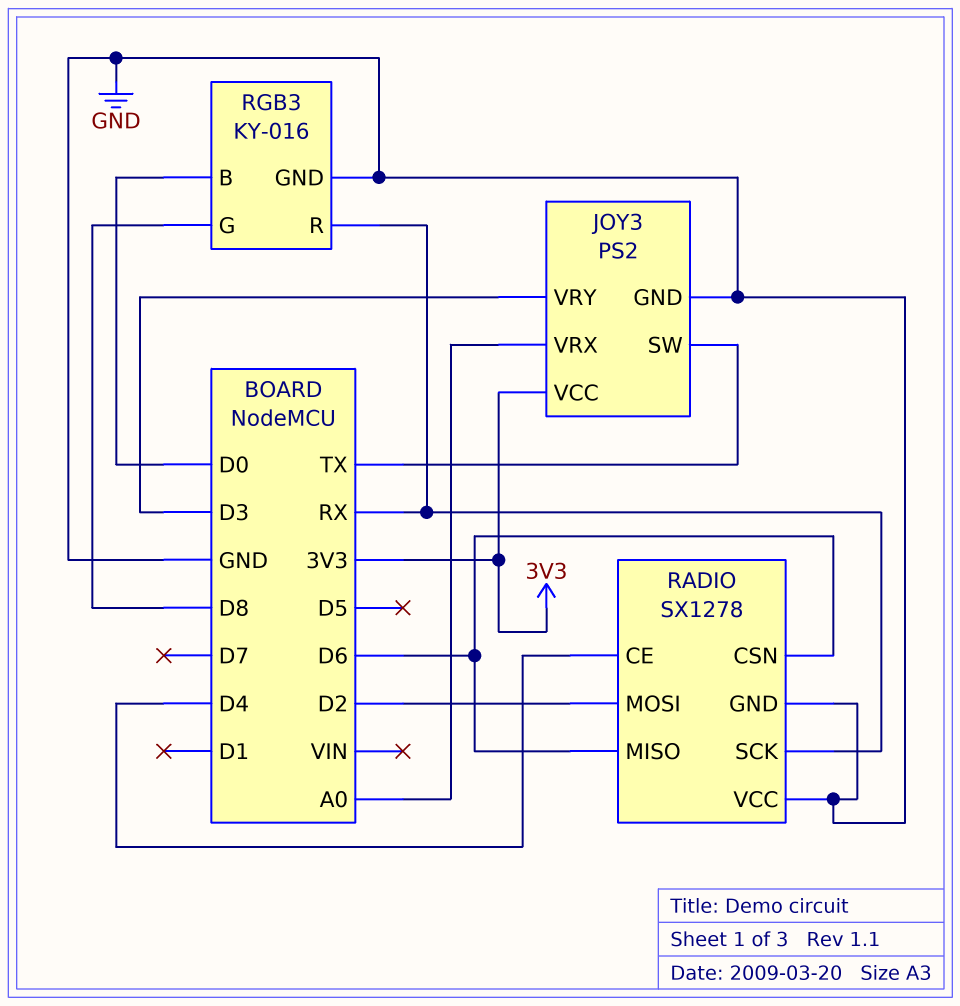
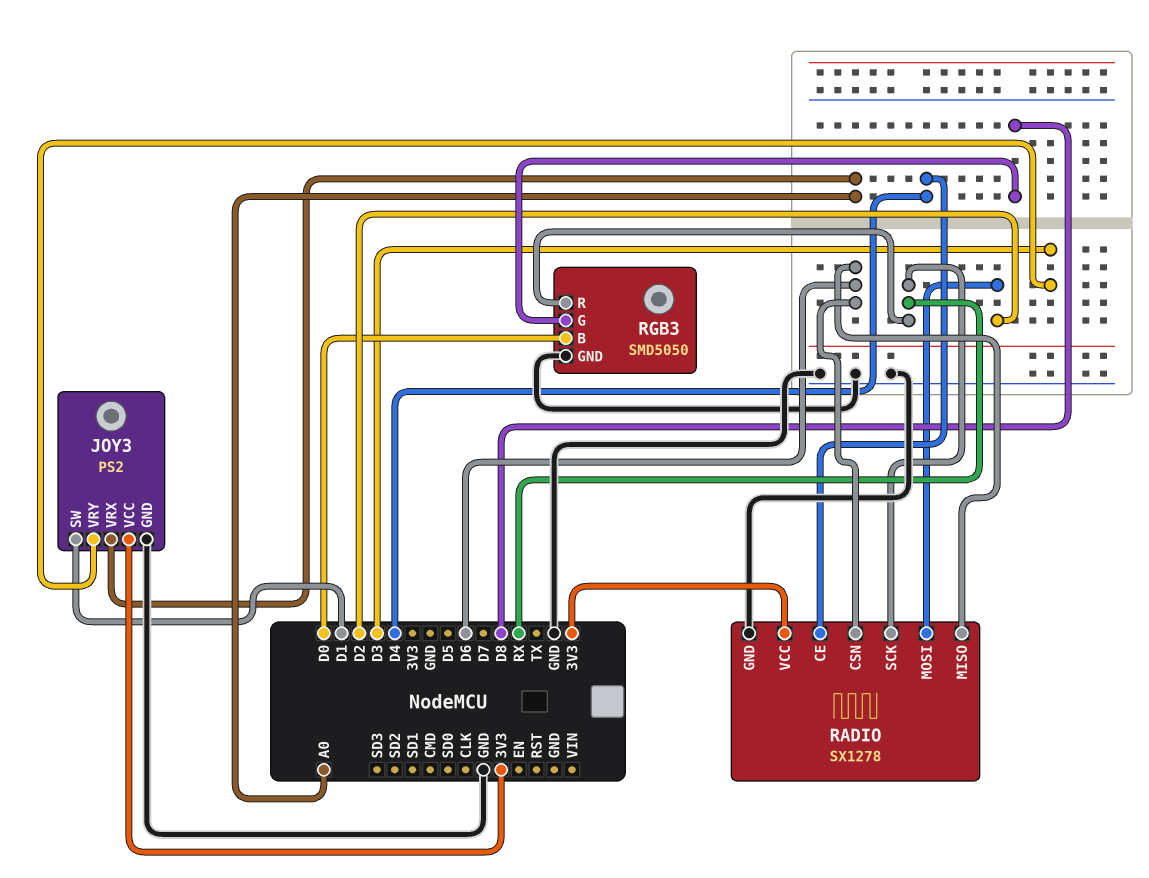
JOY3 pin SW: TX -> D1
RADIO pin VCC: GND -> 3V3
RGB3: KY-016 -> SMD5050

